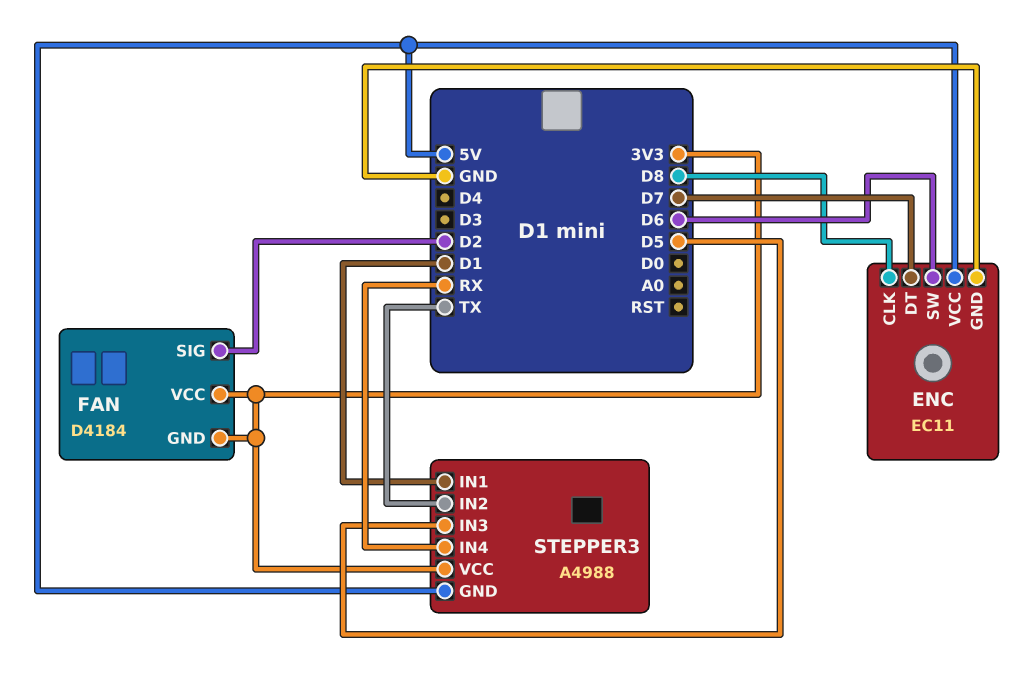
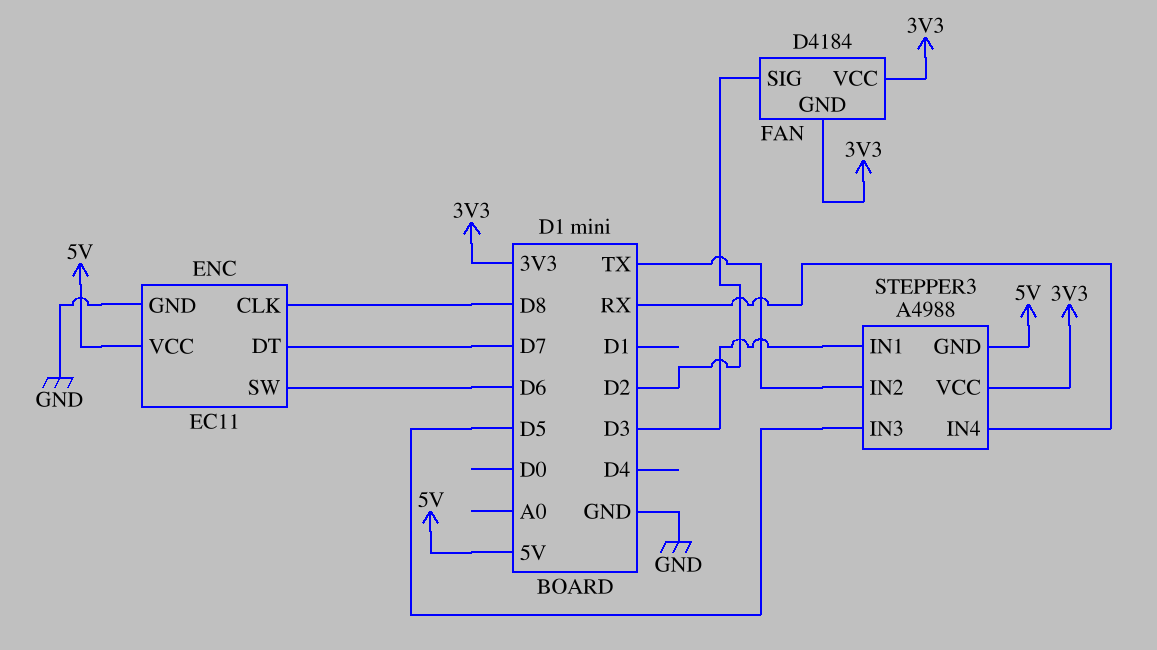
STEPPER3 pin IN1: D1 -> D3

